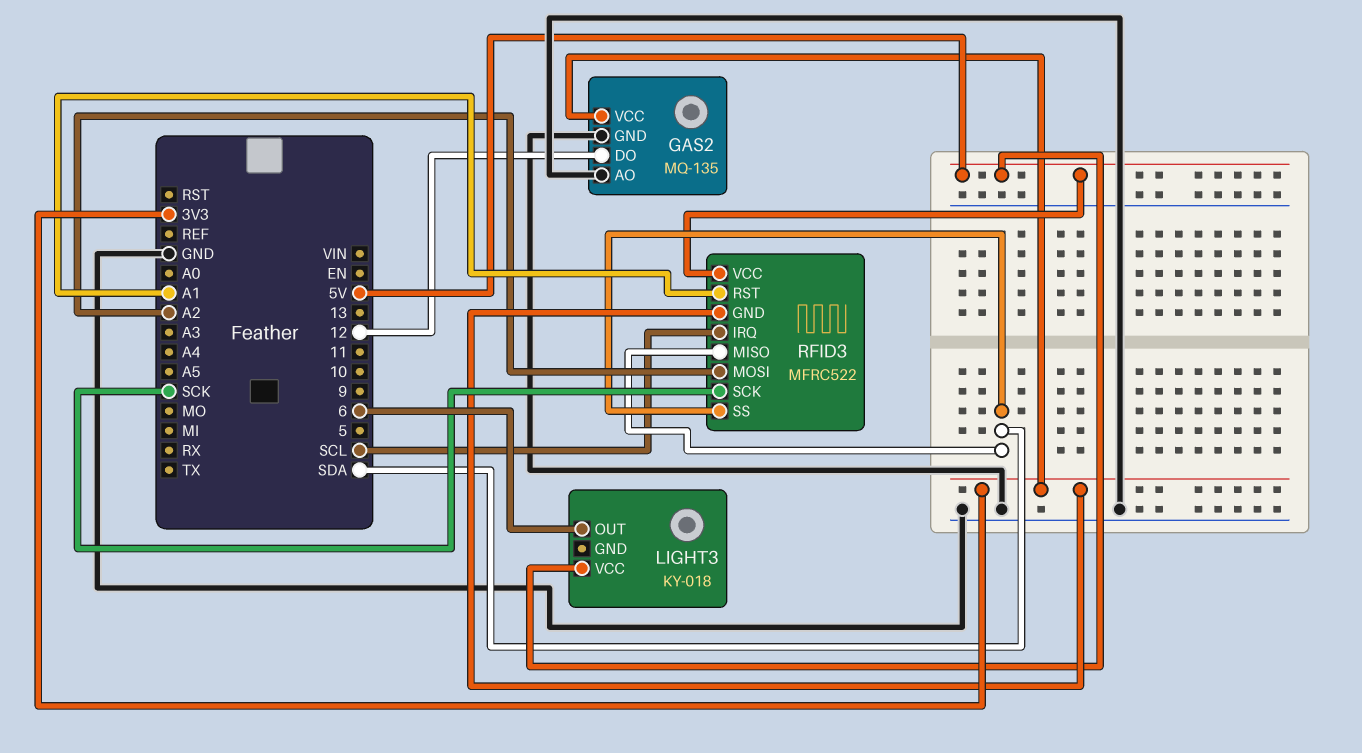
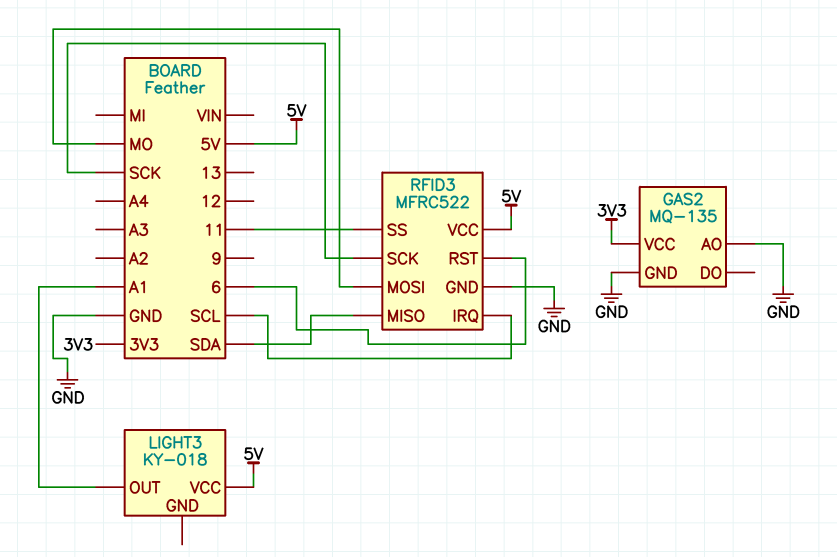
GAS2 pin DO: 12 -> none
LIGHT3 pin OUT: 6 -> A1
RFID3 pin GND: 3V3 -> GND
RFID3 pin MOSI: A2 -> MO
RFID3 pin RST: A1 -> 6
RFID3 pin SS: SDA -> 11

